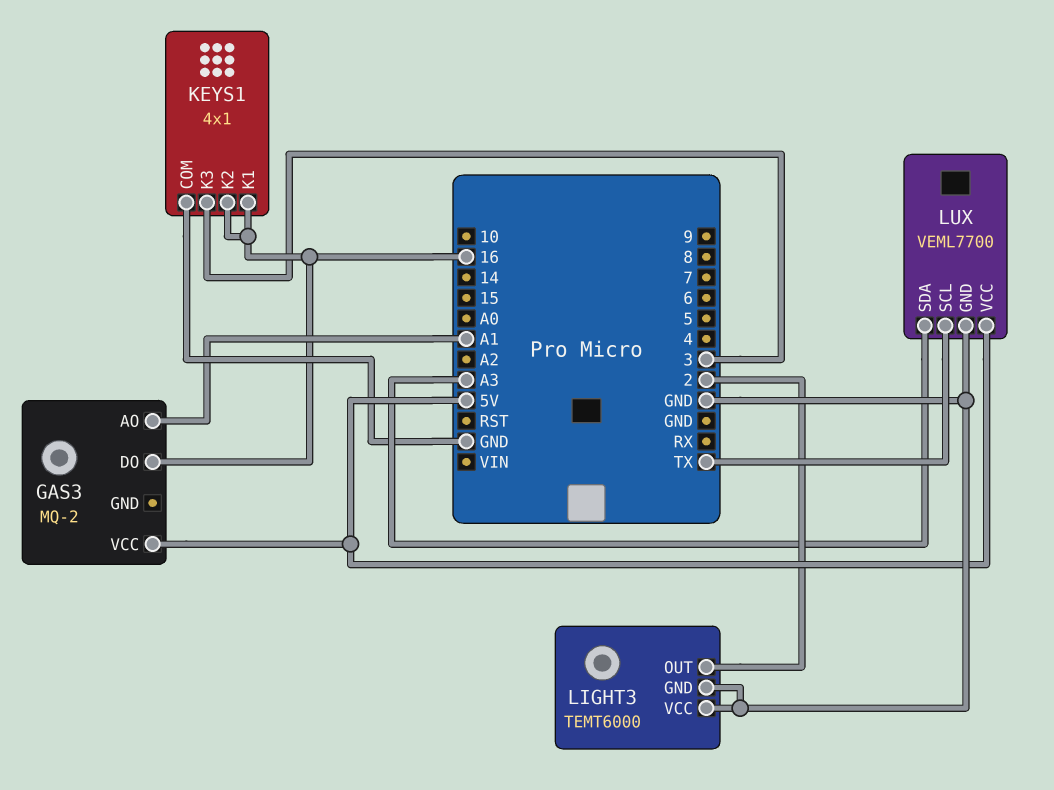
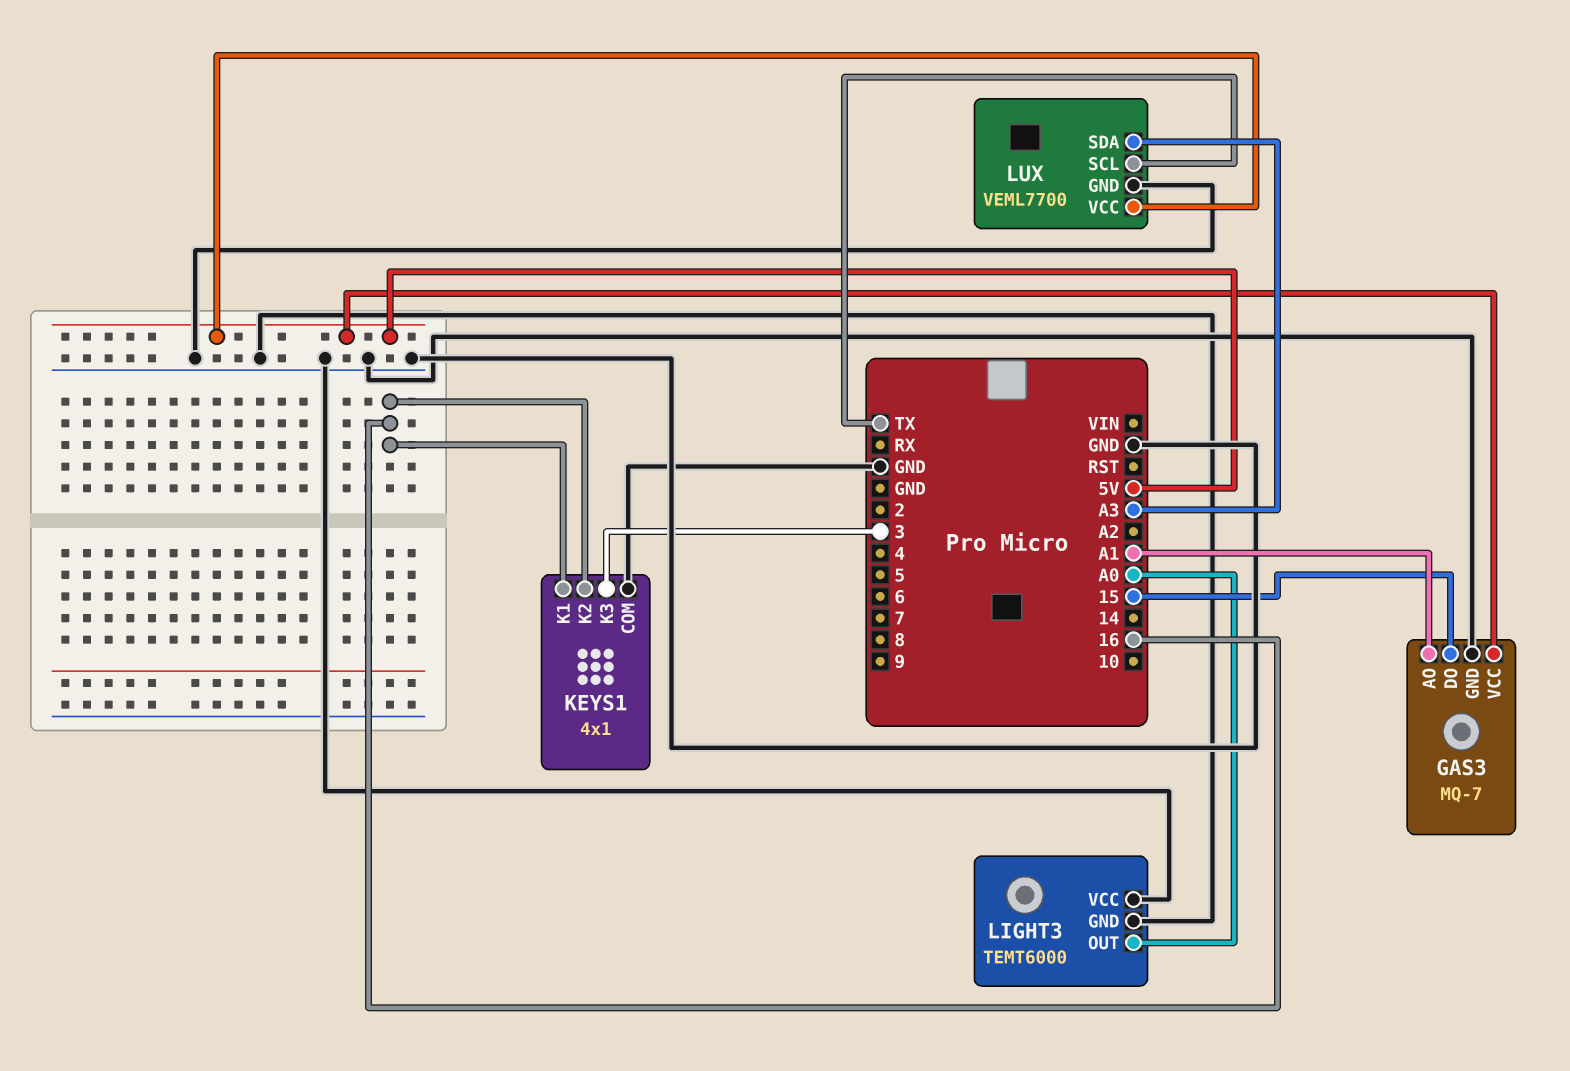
GAS3: MQ-2 -> MQ-7
GAS3 pin DO: 16 -> 15
GAS3 pin GND: none -> GND
LIGHT3 pin OUT: 2 -> A0

